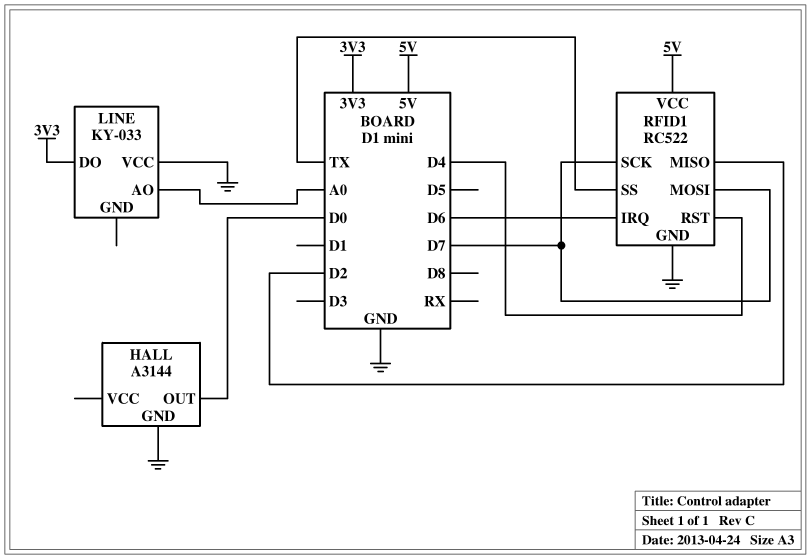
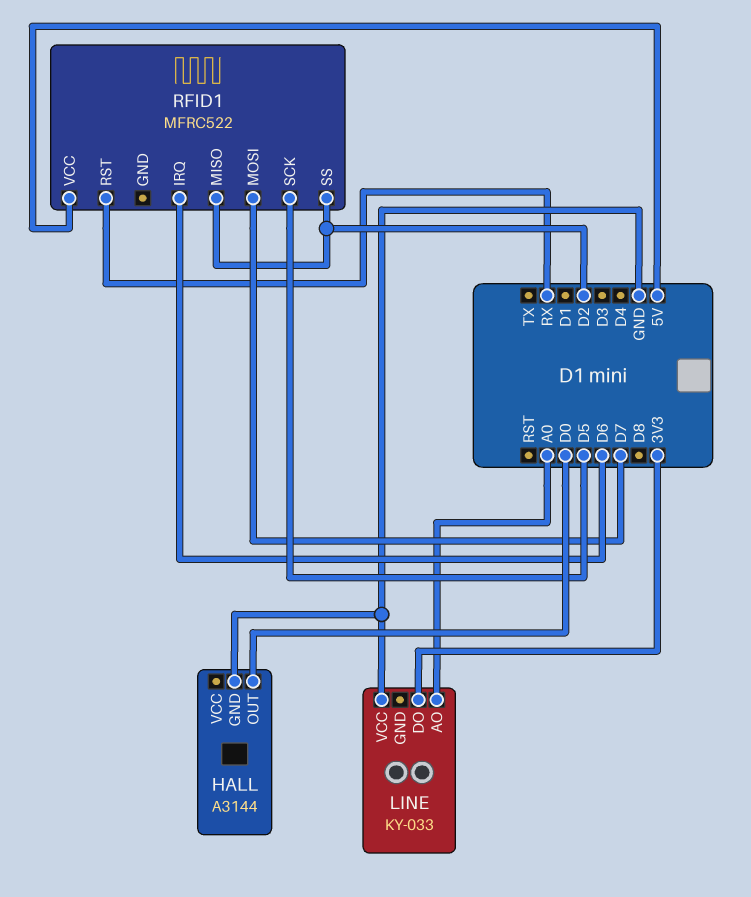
RFID1: RC522 -> MFRC522
RFID1 pin GND: GND -> none
RFID1 pin RST: D4 -> RX
RFID1 pin SCK: D7 -> D5
RFID1 pin SS: TX -> D2

